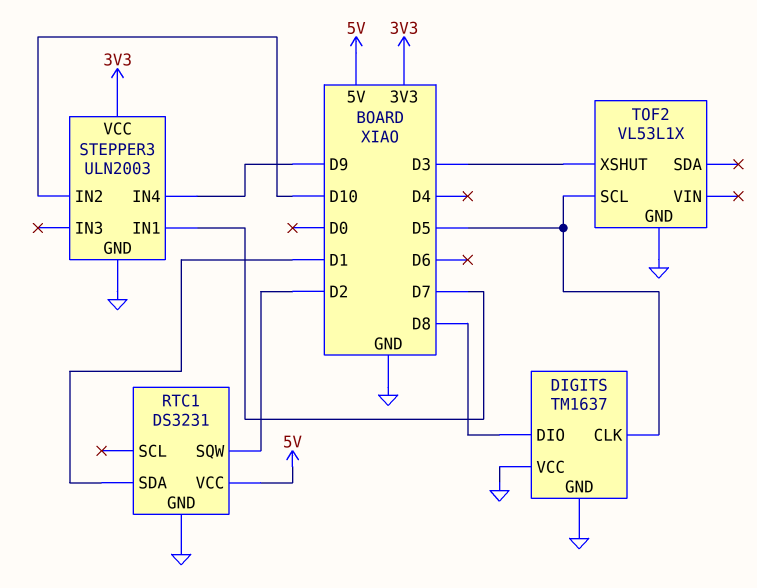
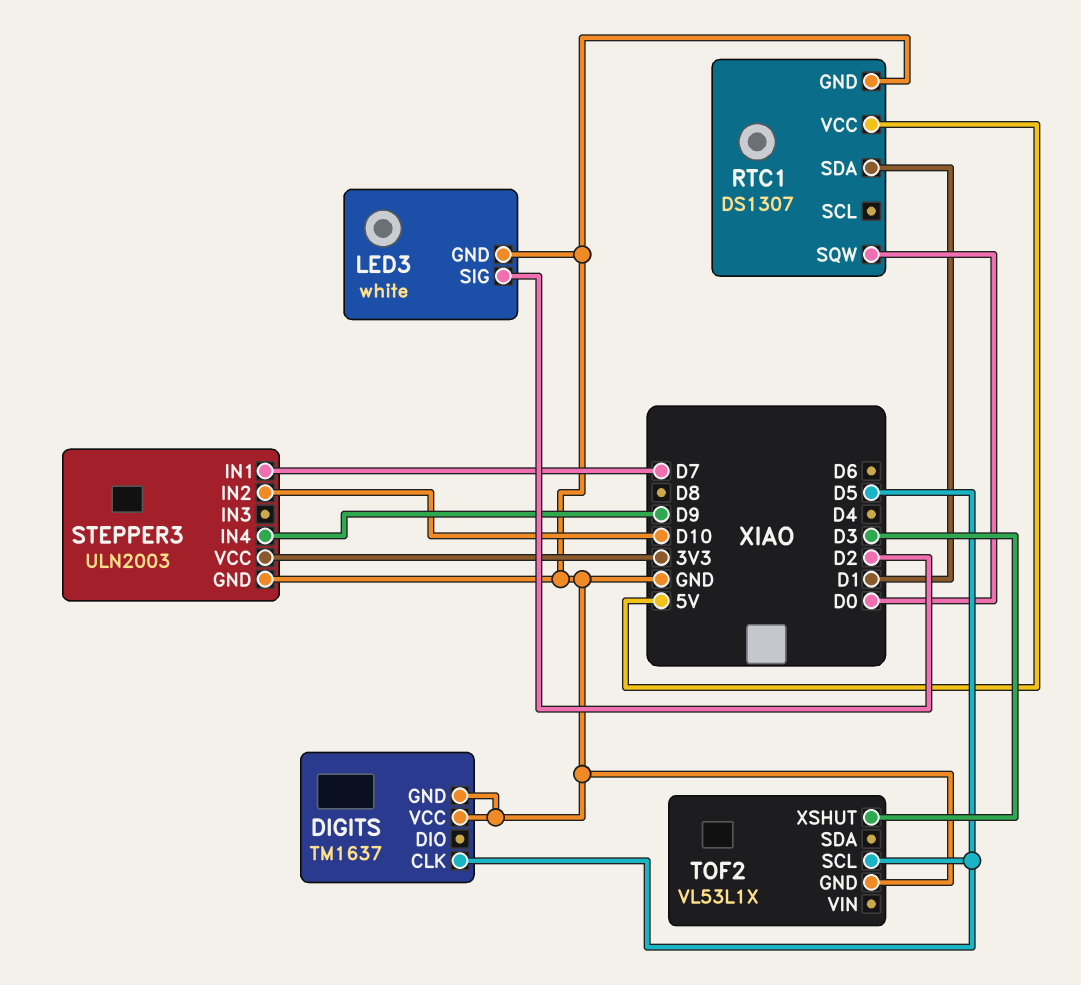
DIGITS pin DIO: D8 -> none
LED3: none -> white
LED3 pin GND: none -> GND
LED3 pin SIG: none -> D2
RTC1: DS3231 -> DS1307
RTC1 pin SQW: D2 -> D0

